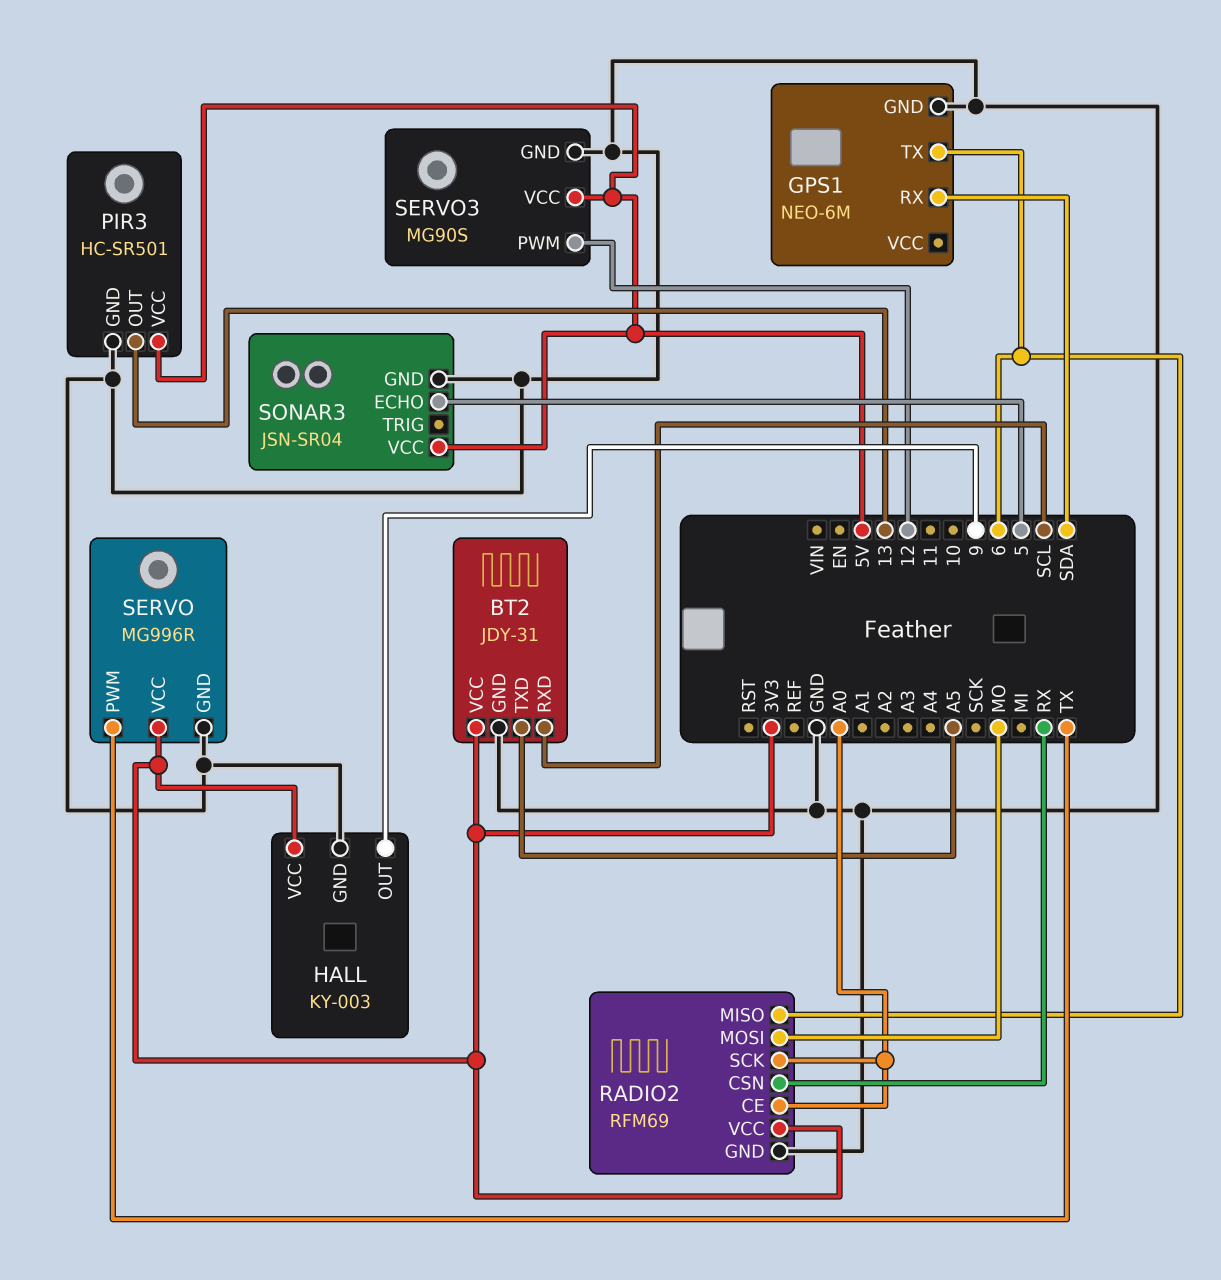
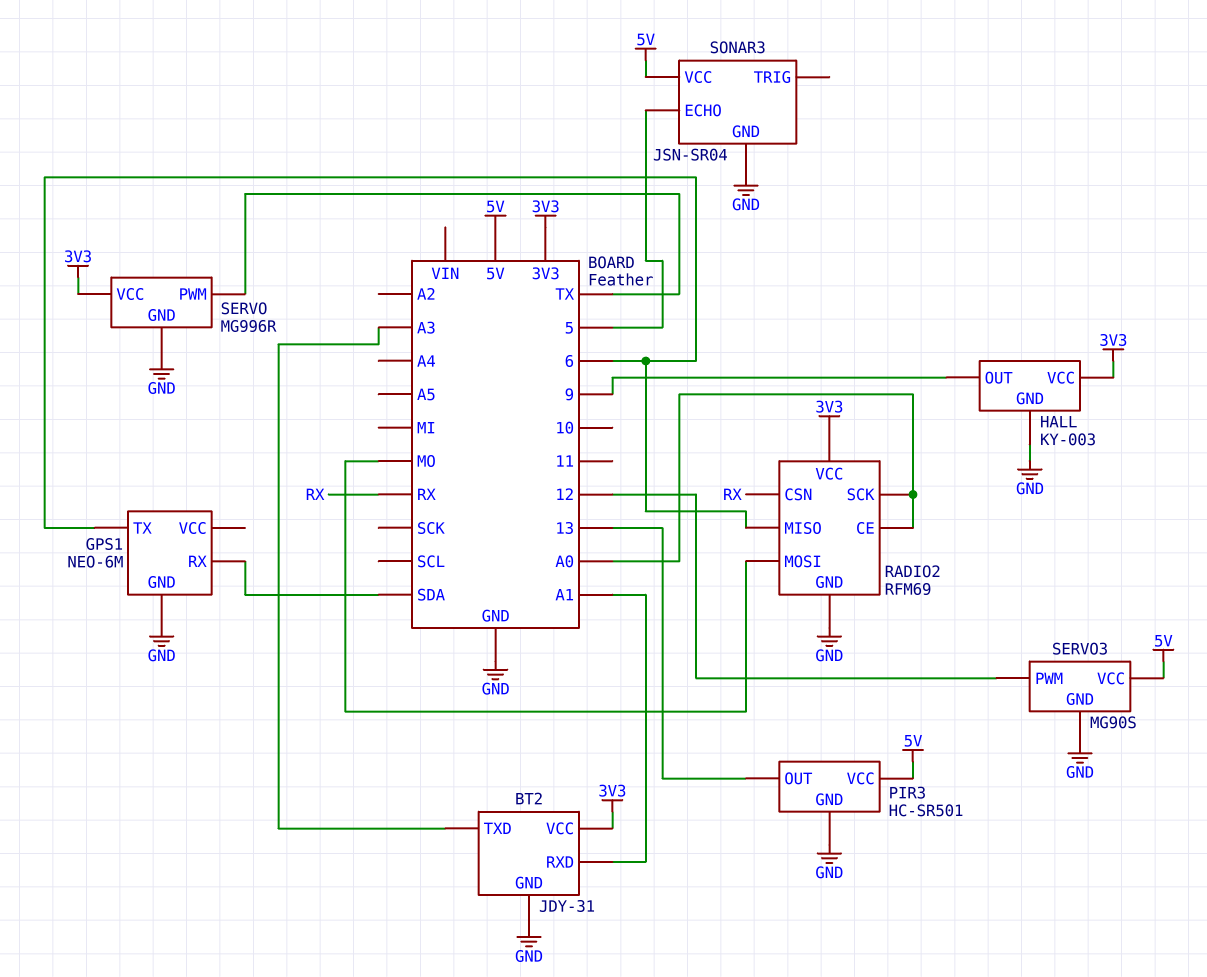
BT2 pin RXD: SCL -> A1
BT2 pin TXD: A5 -> A3

